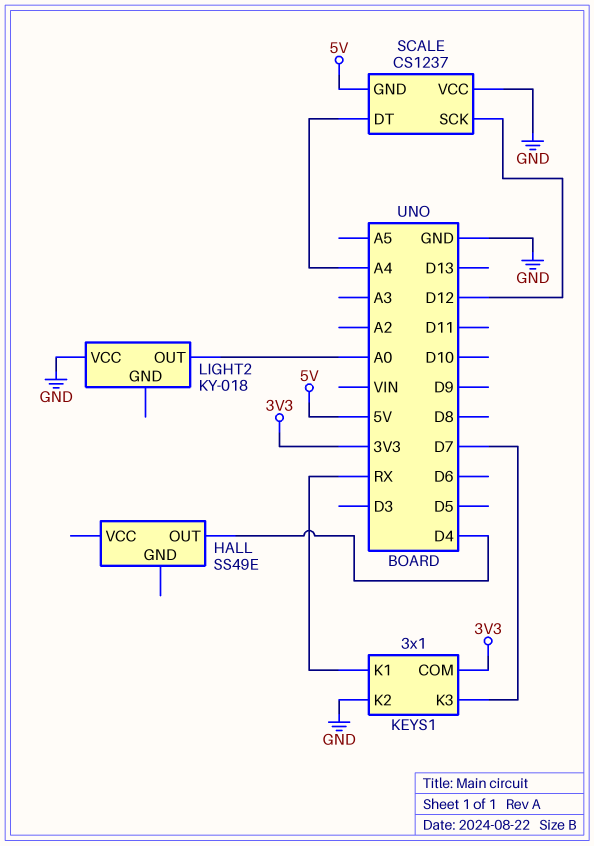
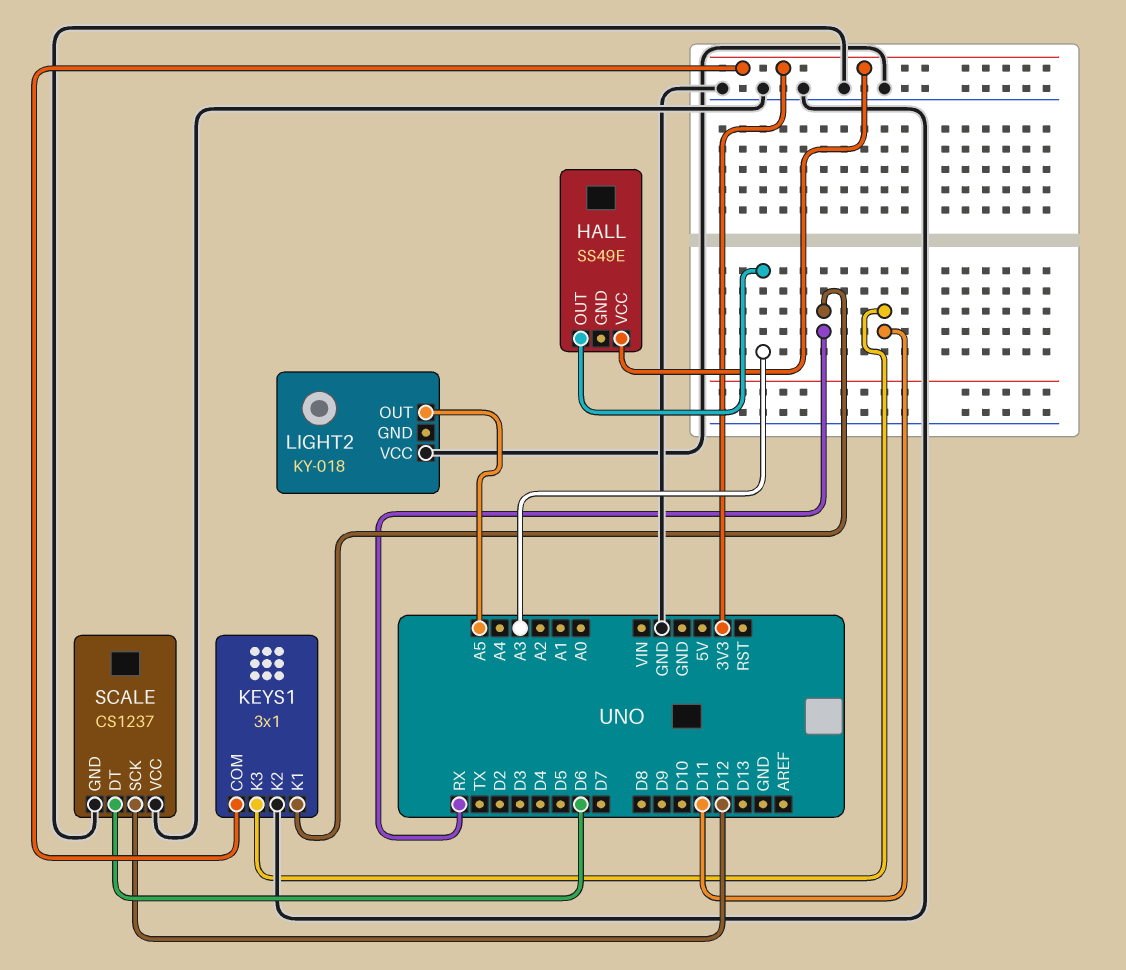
HALL pin OUT: D4 -> A3
HALL pin VCC: none -> 3V3
KEYS1 pin K3: D7 -> D11
LIGHT2 pin OUT: A0 -> A5
SCALE pin DT: A4 -> D6
SCALE pin GND: 5V -> GND

